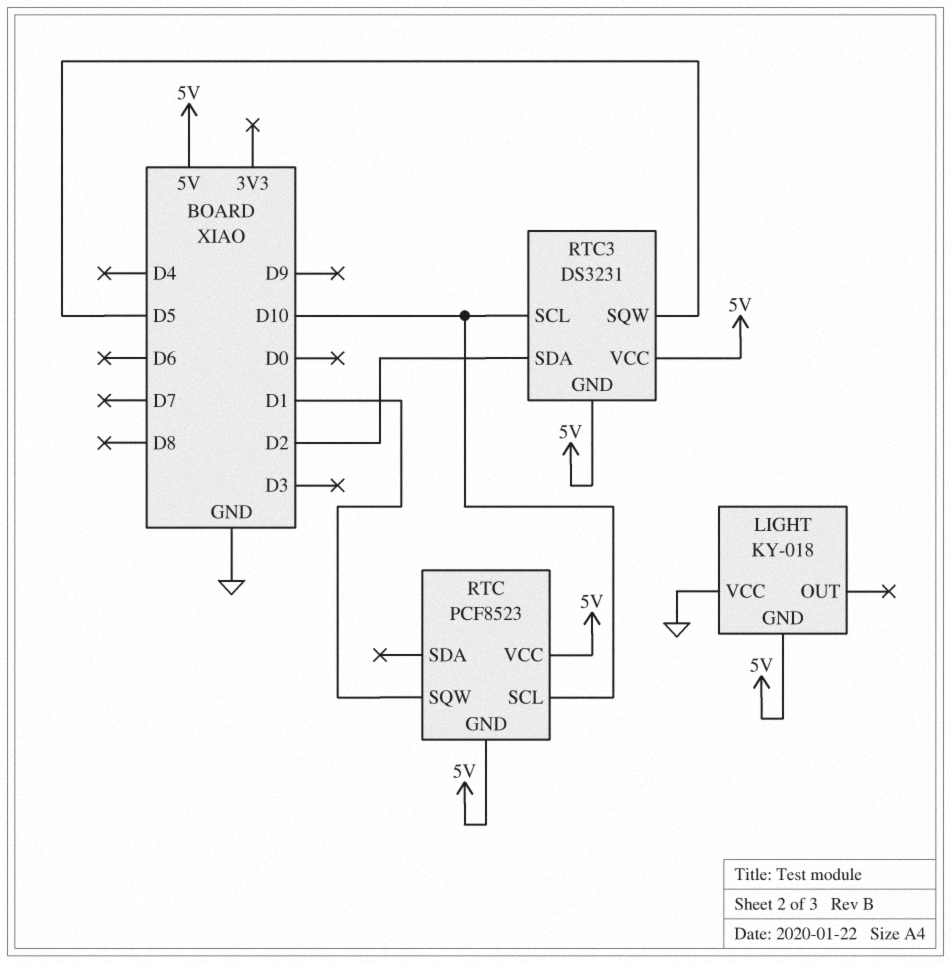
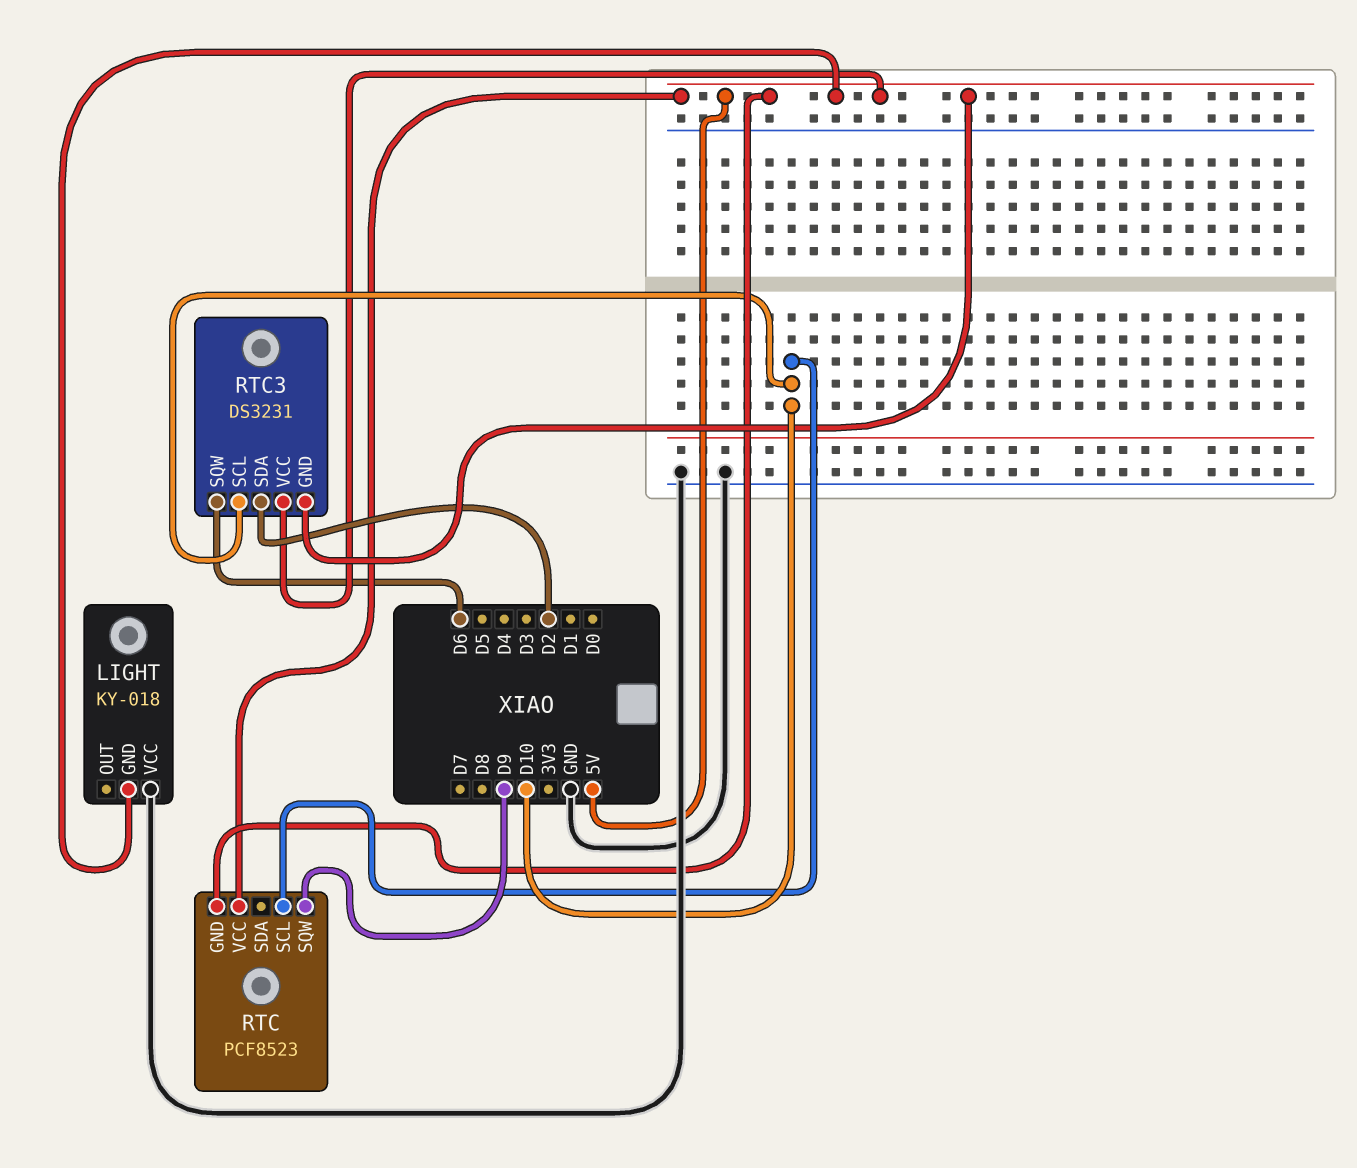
RTC pin SQW: D1 -> D9
RTC3 pin SQW: D5 -> D6

